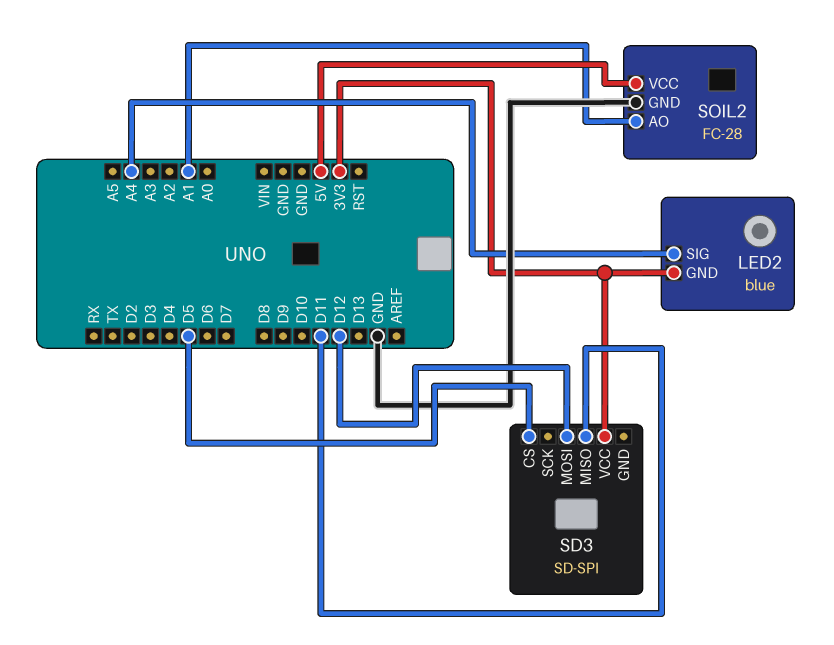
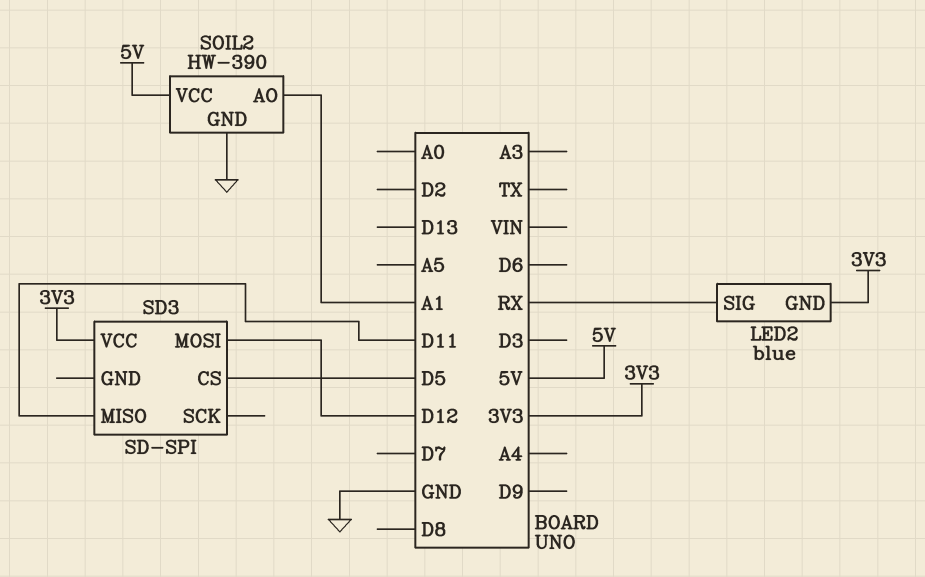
LED2 pin SIG: A4 -> RX
SOIL2: FC-28 -> HW-390

